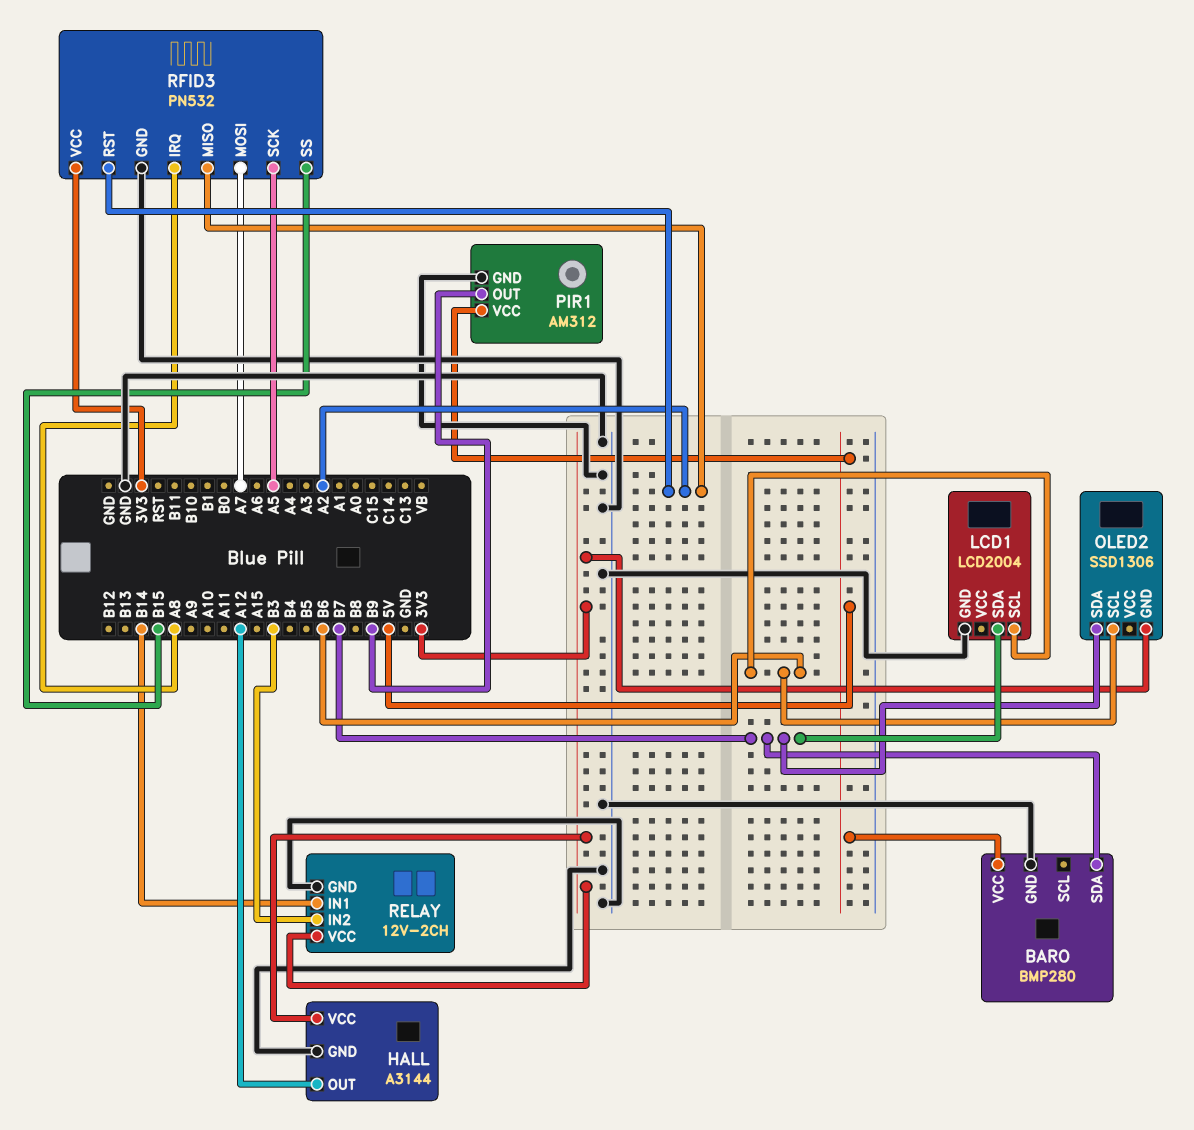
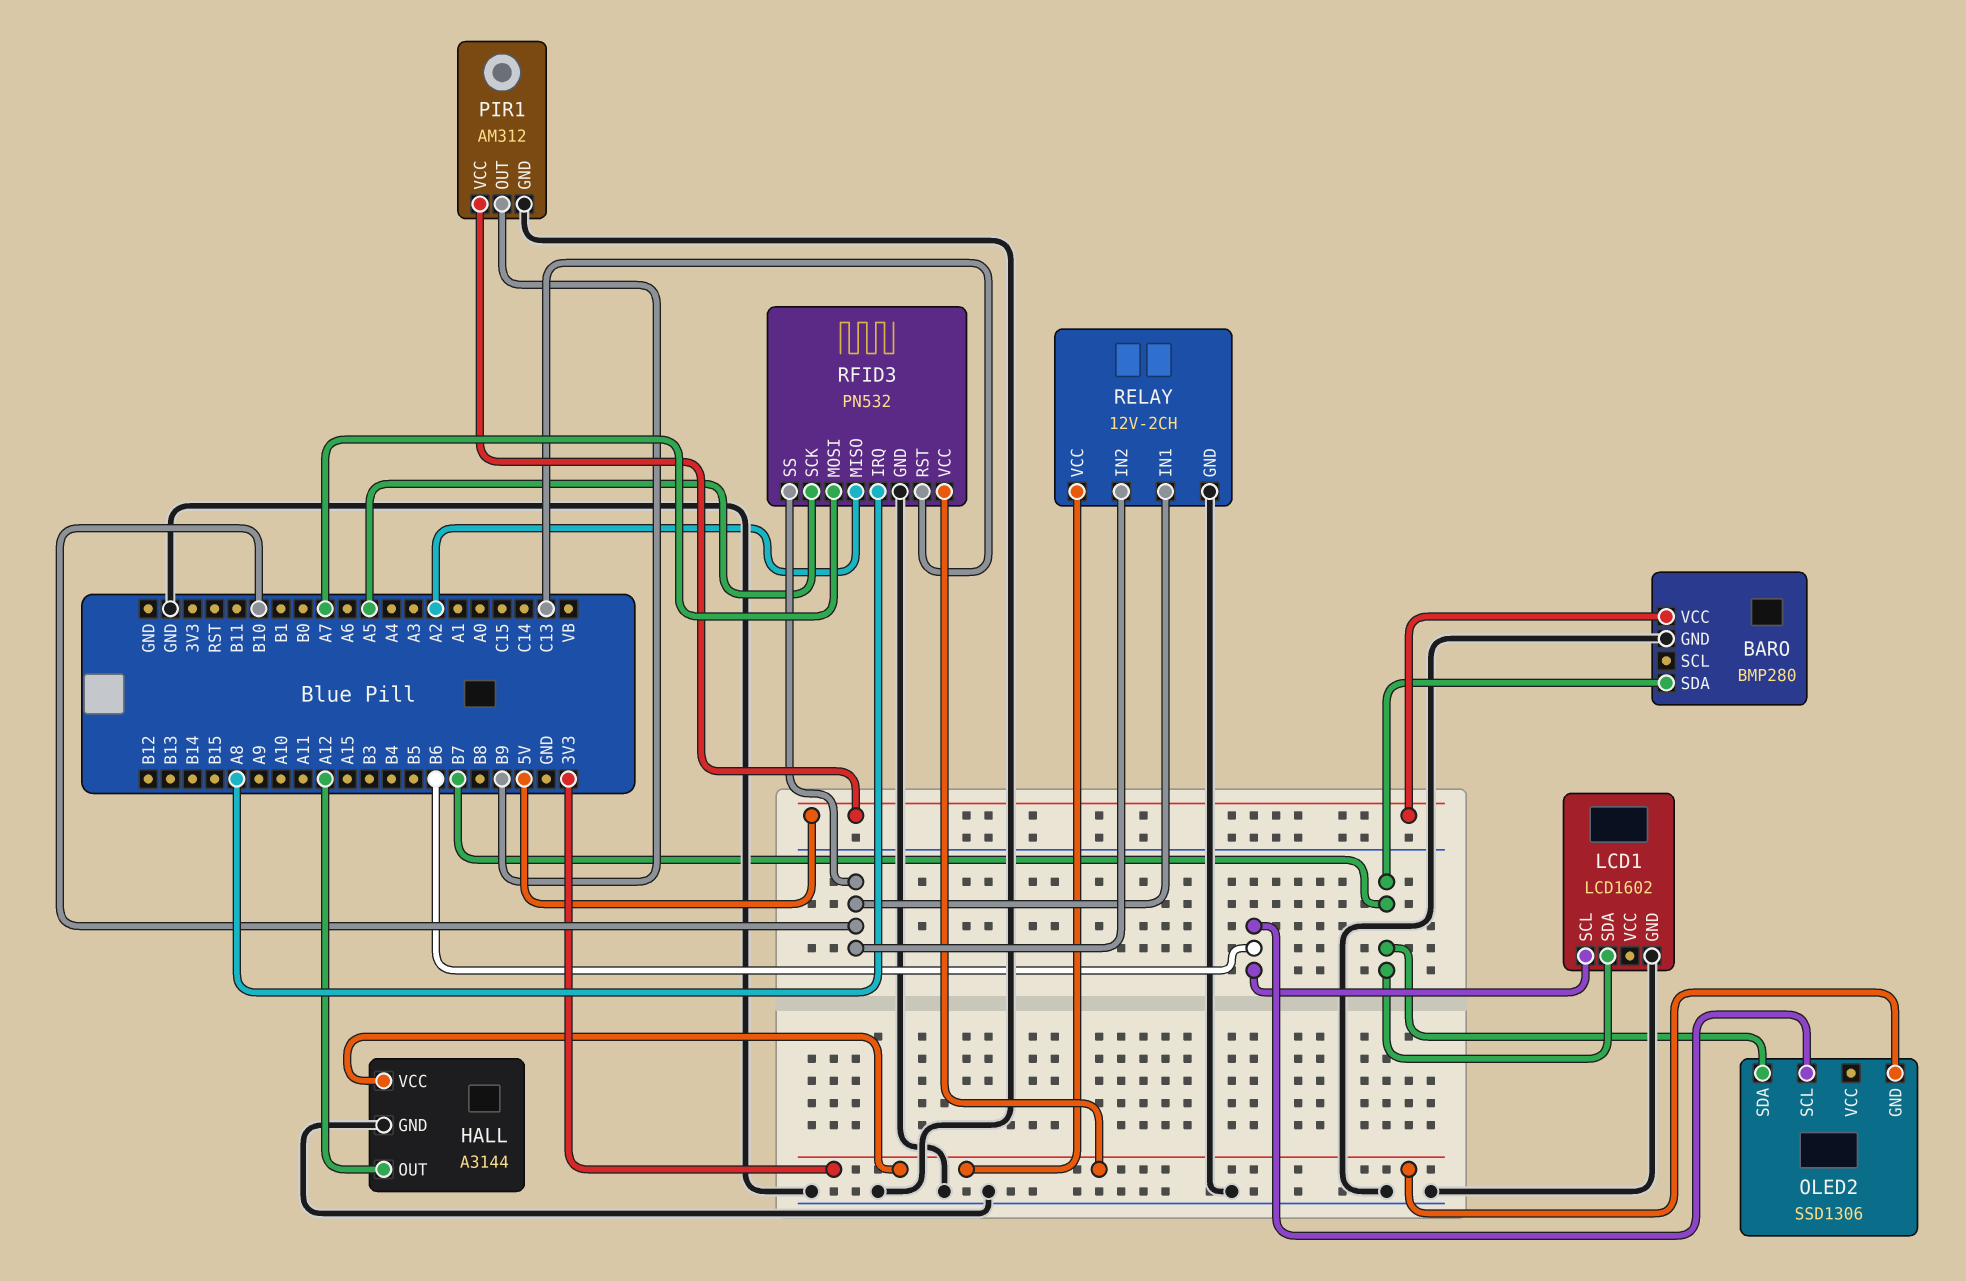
LCD1: LCD2004 -> LCD1602
RELAY pin IN1: B14 -> B10
RELAY pin IN2: B3 -> B10
RFID3 pin RST: A2 -> C13
RFID3 pin SS: B15 -> B10

